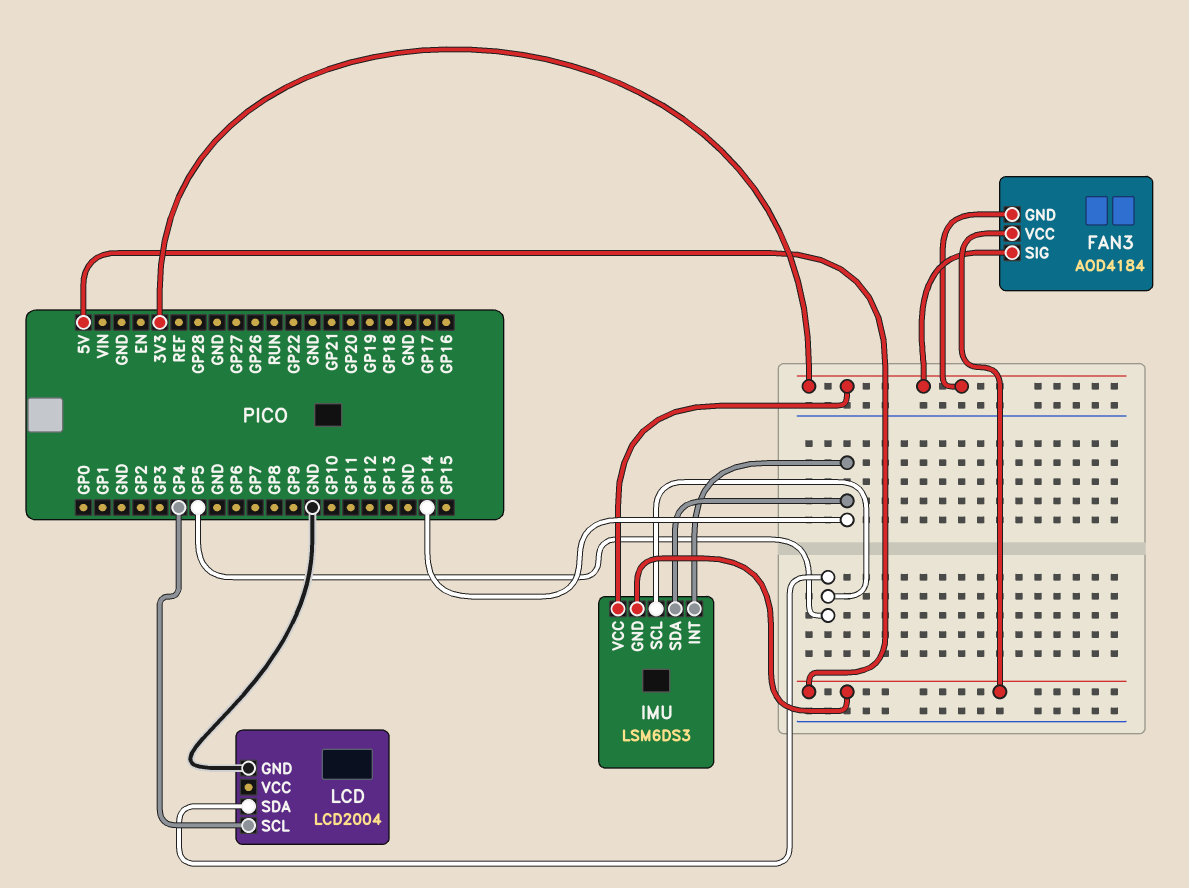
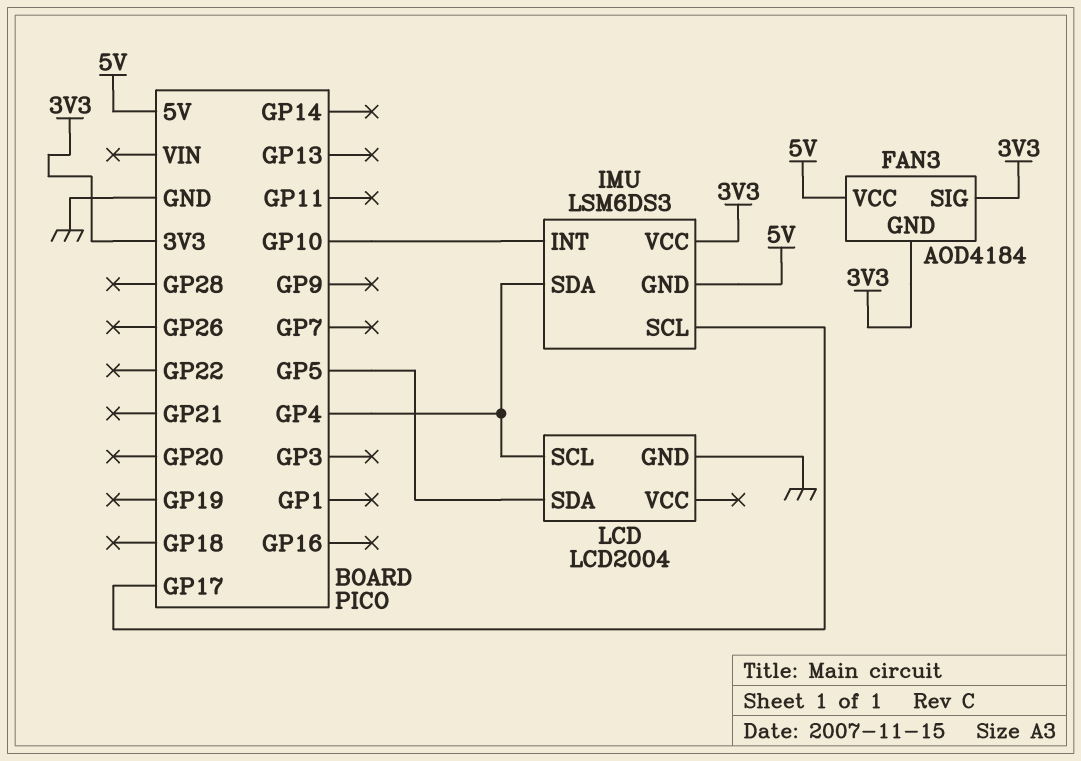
IMU pin INT: GP14 -> GP10
IMU pin SCL: GP5 -> GP17
IMU pin SDA: GP14 -> GP4

